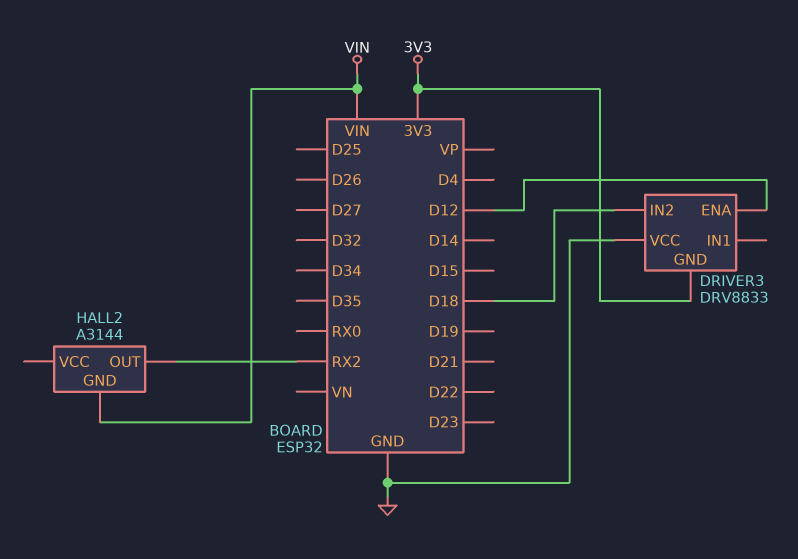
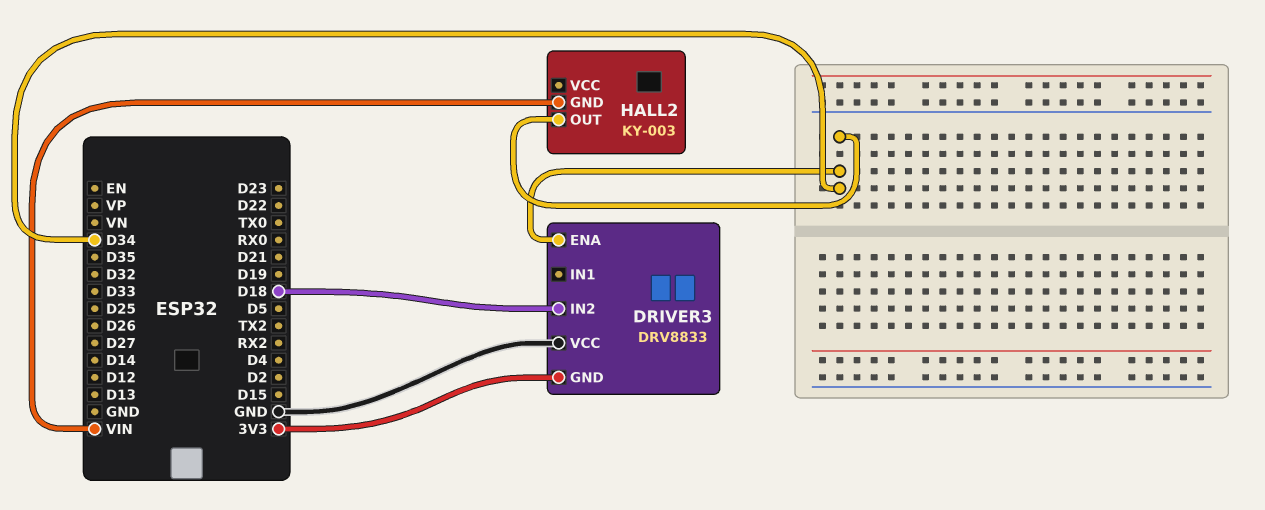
DRIVER3 pin ENA: D12 -> D34
HALL2: A3144 -> KY-003
HALL2 pin OUT: RX2 -> D34

